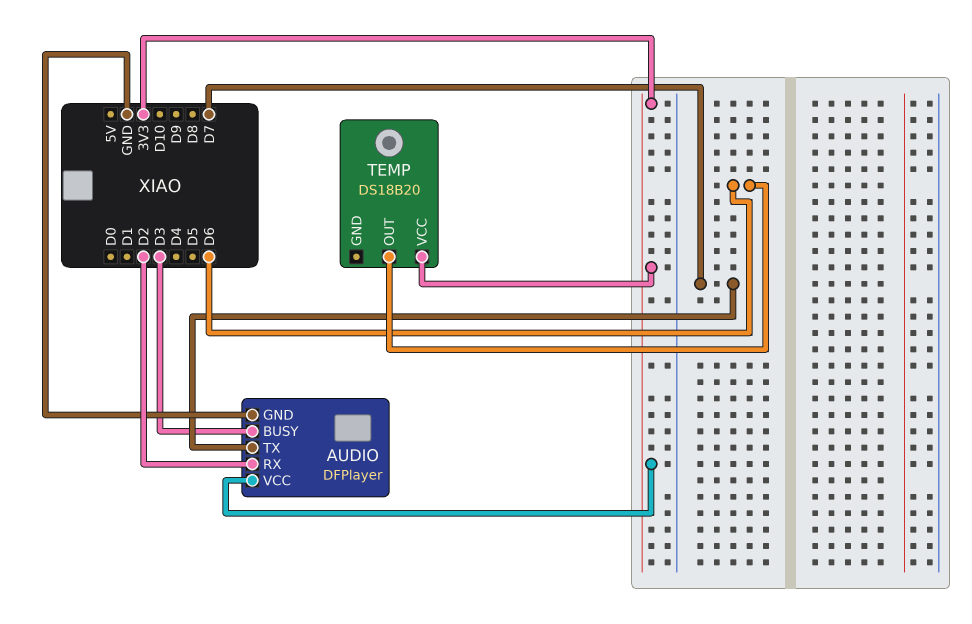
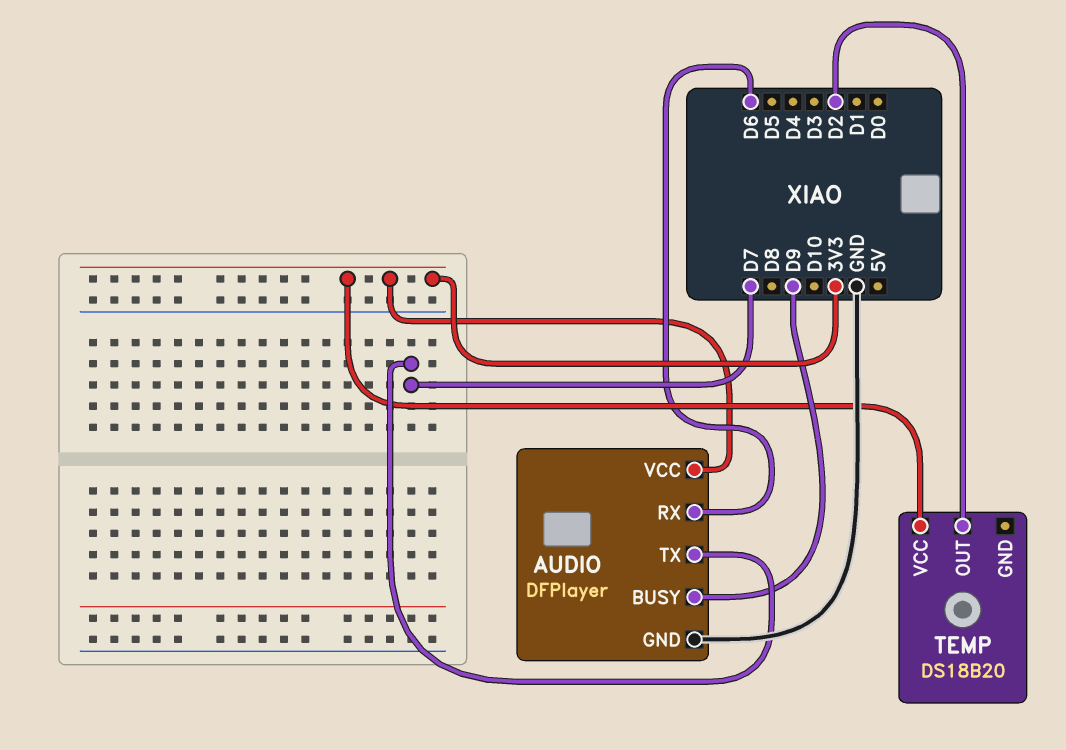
AUDIO pin BUSY: D3 -> D9
AUDIO pin RX: D2 -> D6
TEMP pin OUT: D6 -> D2

